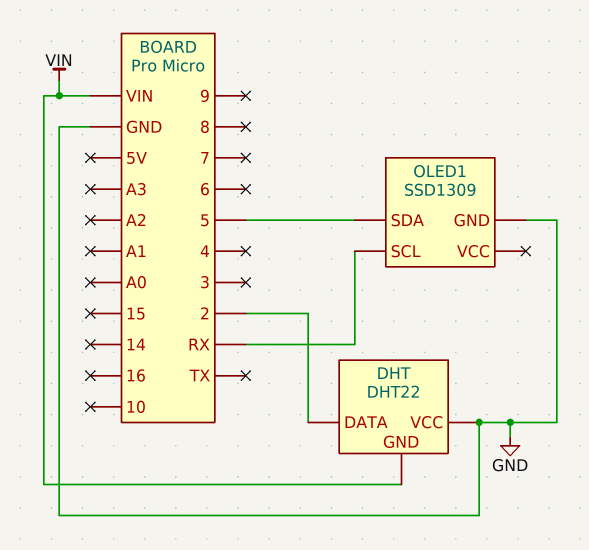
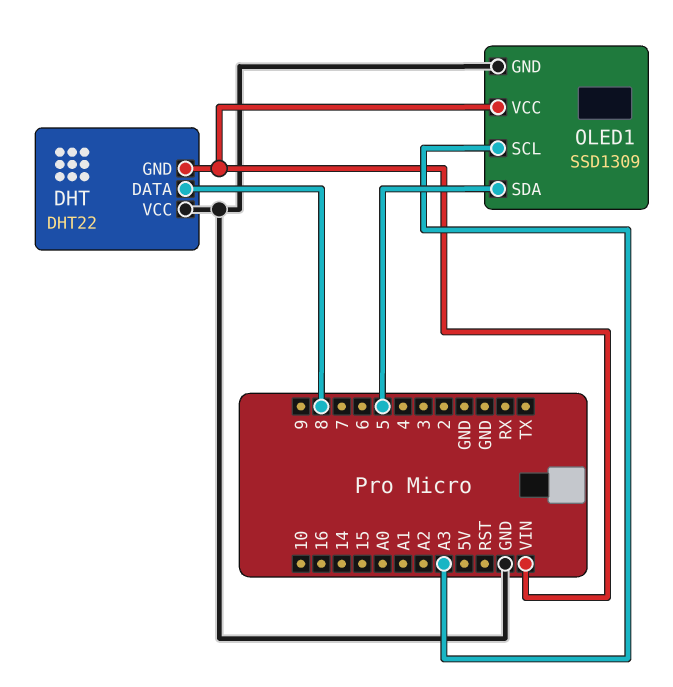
DHT pin DATA: 2 -> 8
OLED1 pin SCL: RX -> A3
OLED1 pin VCC: none -> VIN

